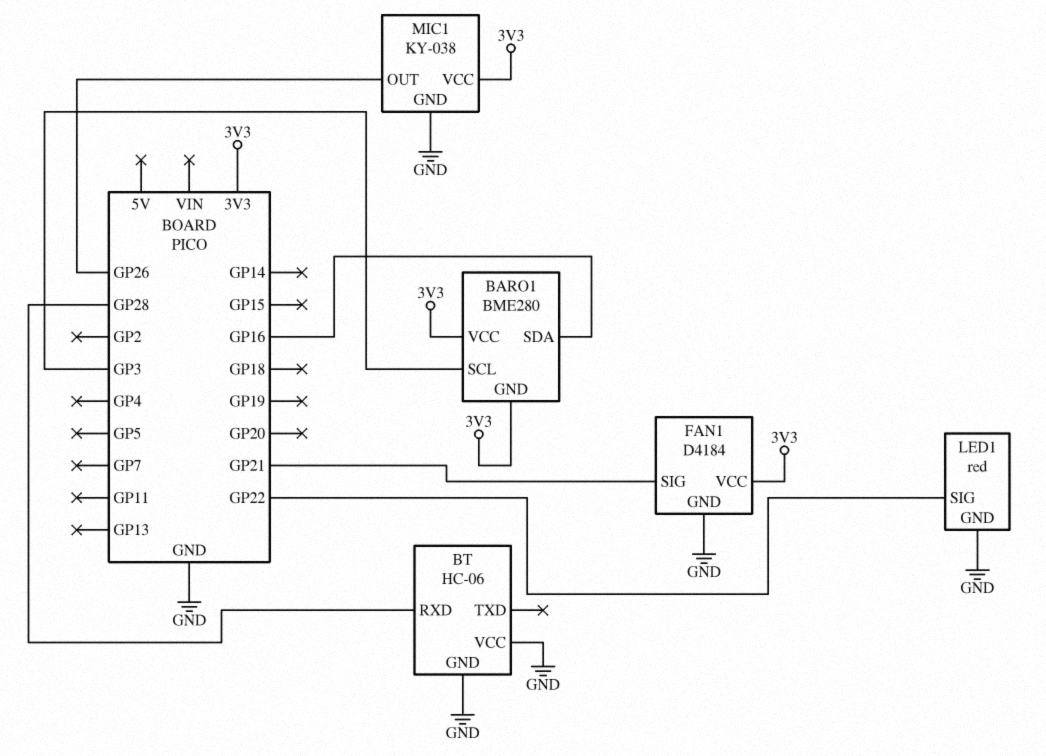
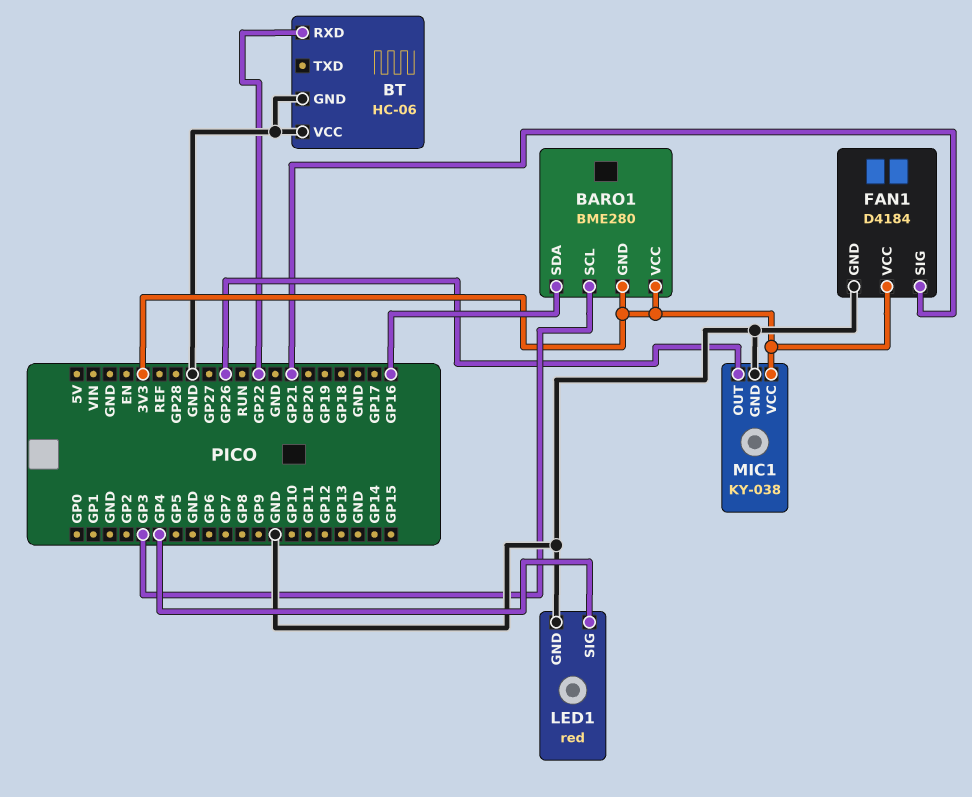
BT pin RXD: GP28 -> GP22
LED1 pin SIG: GP22 -> GP4

